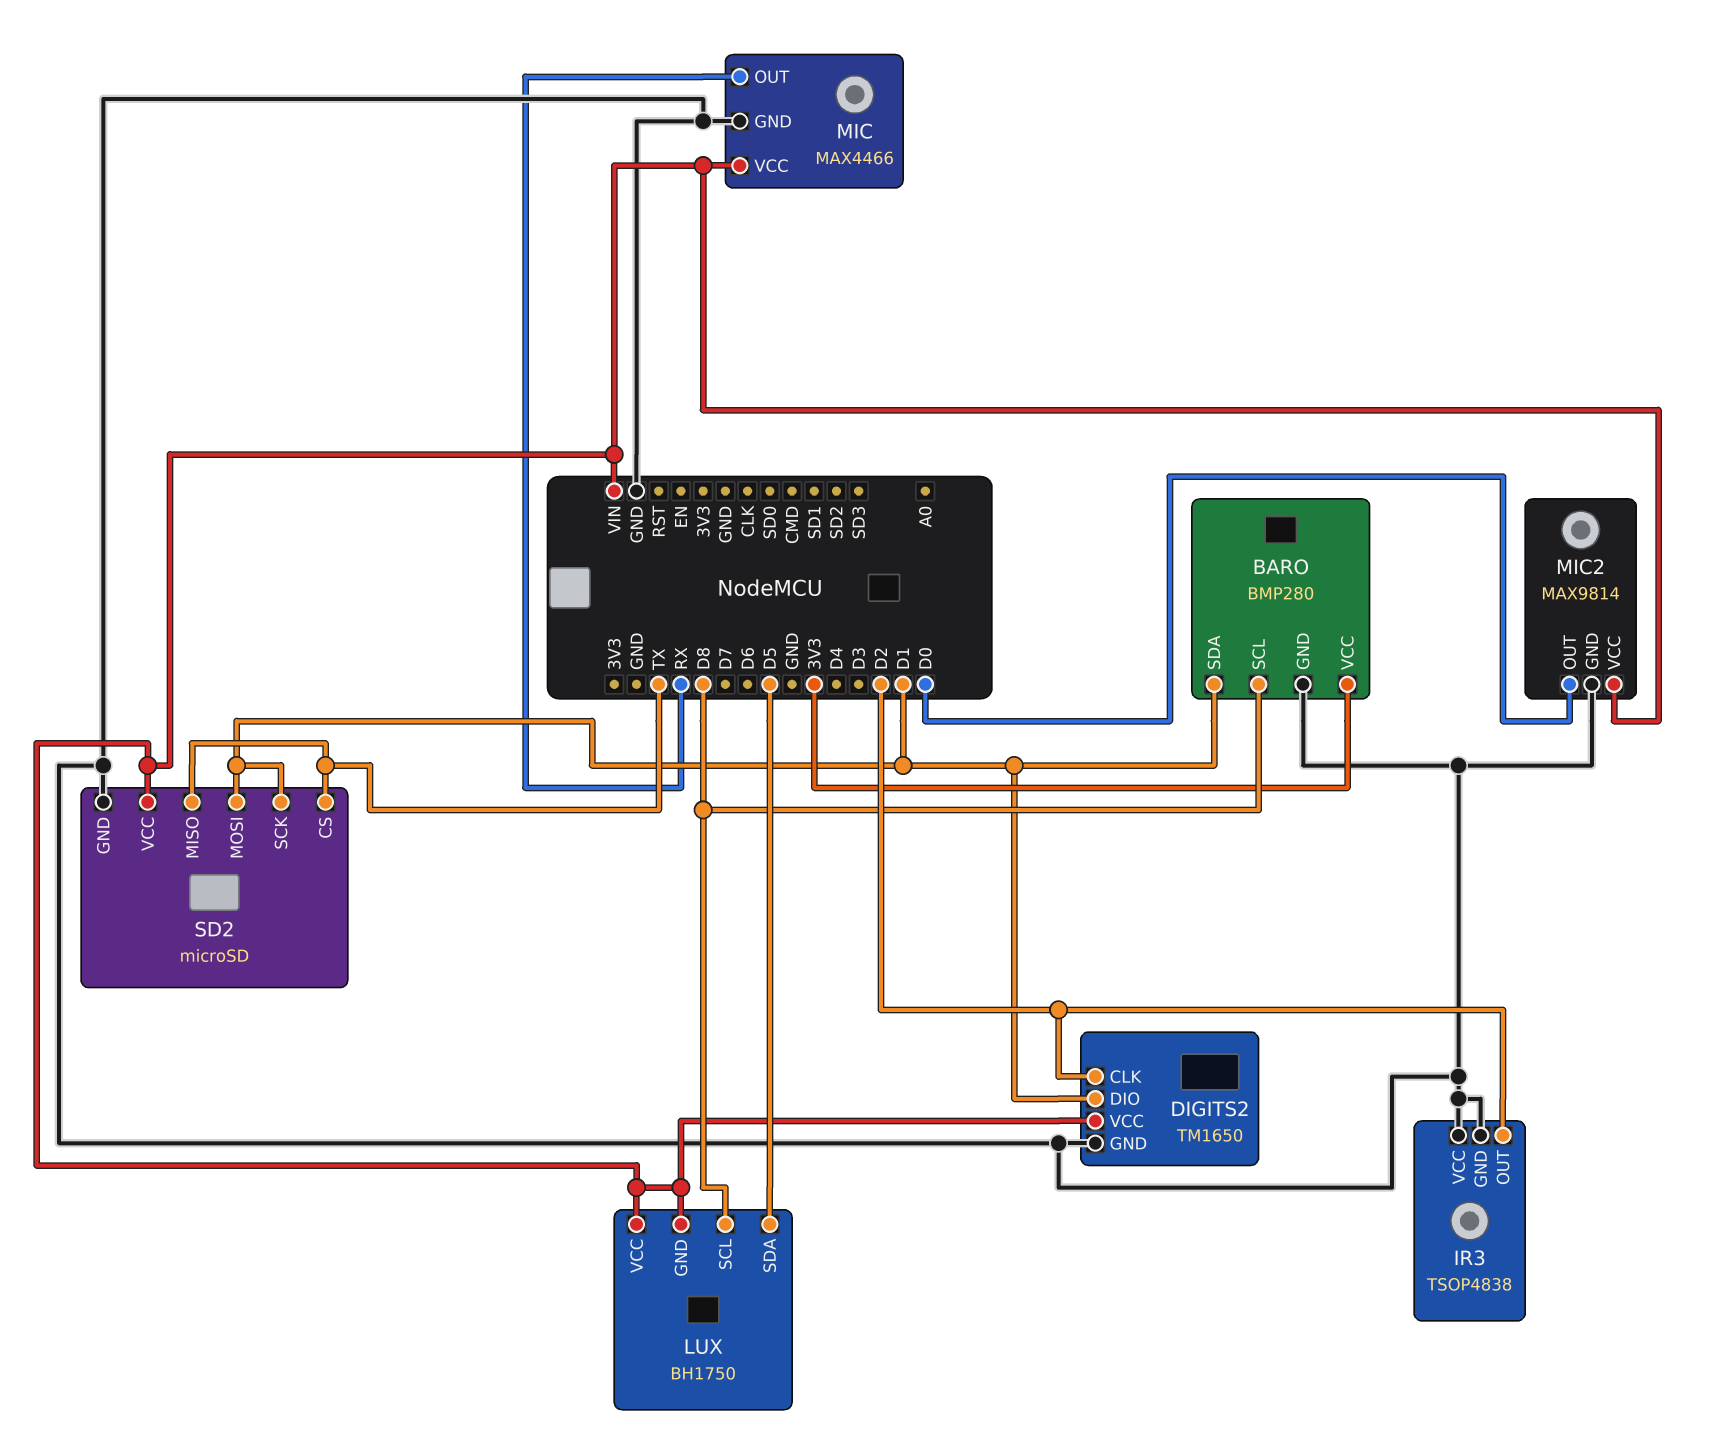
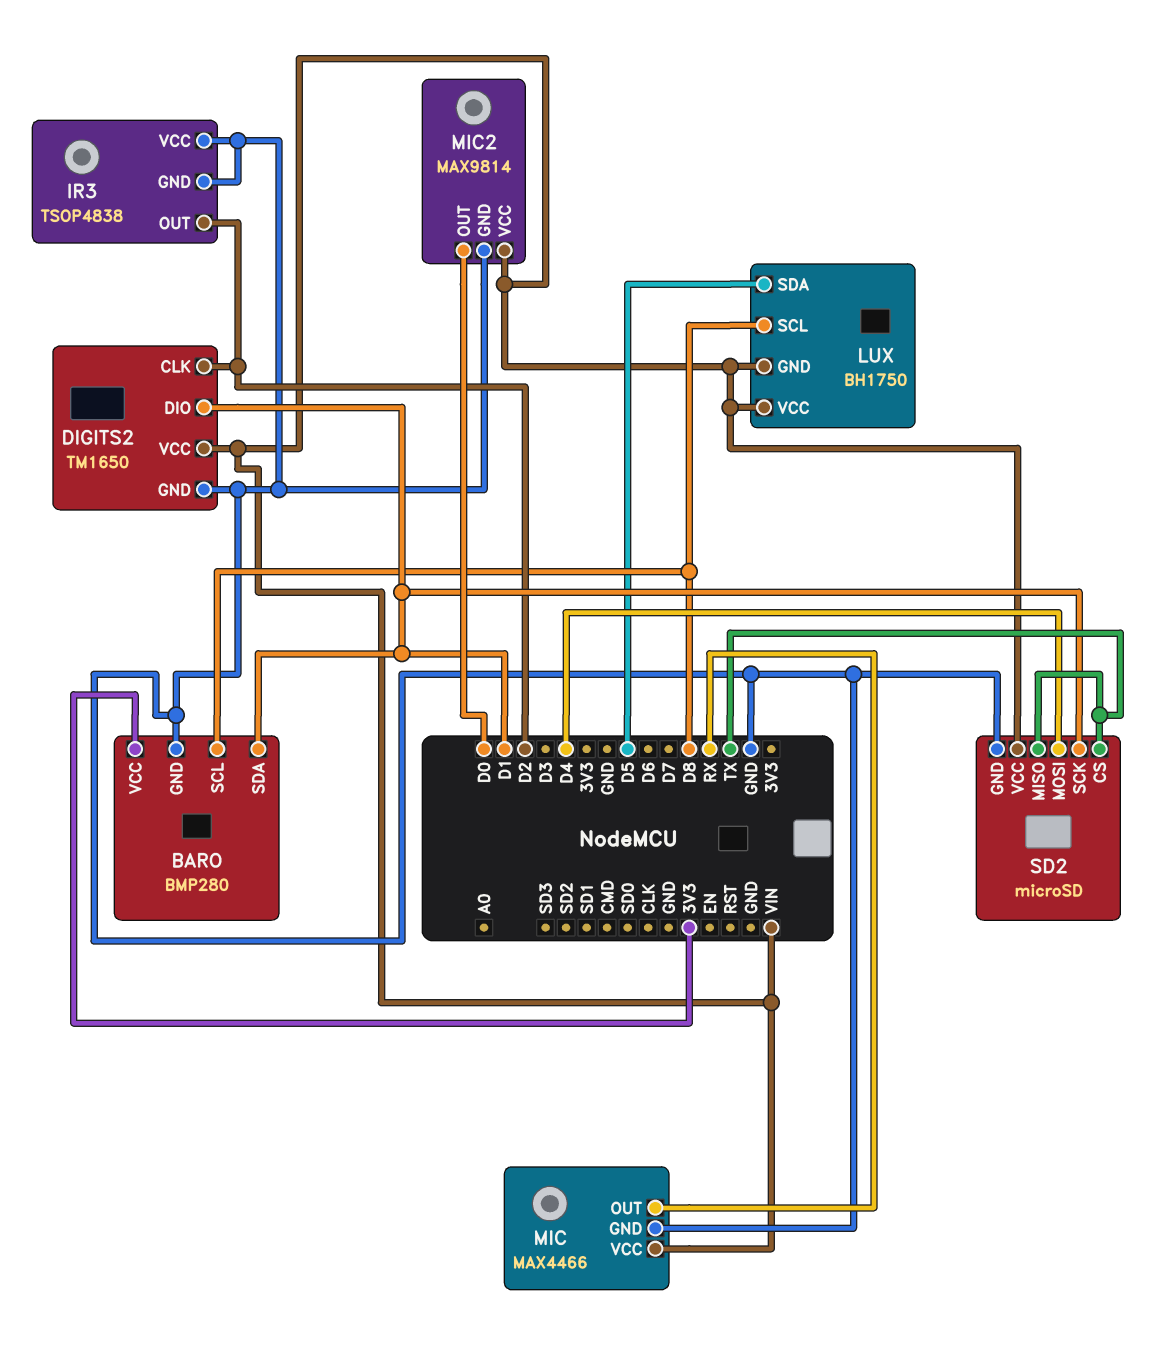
SD2 pin MOSI: D1 -> D4

